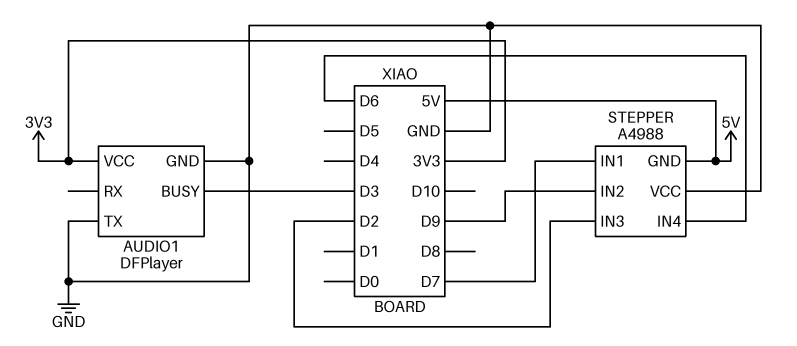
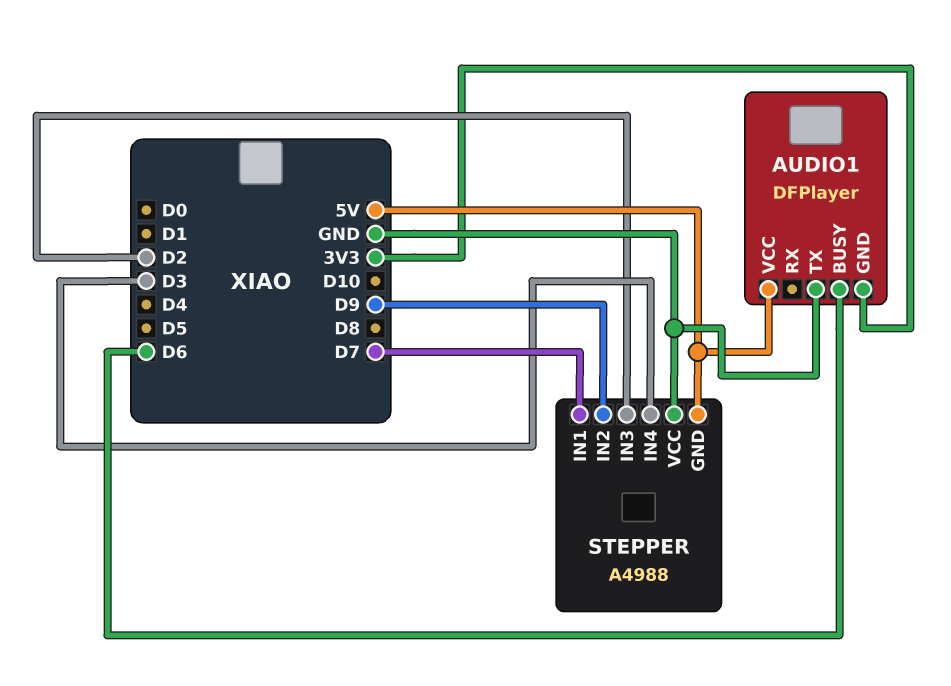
AUDIO1 pin BUSY: D3 -> D6
AUDIO1 pin GND: GND -> 3V3
AUDIO1 pin VCC: 3V3 -> 5V
STEPPER pin IN4: D6 -> D3

